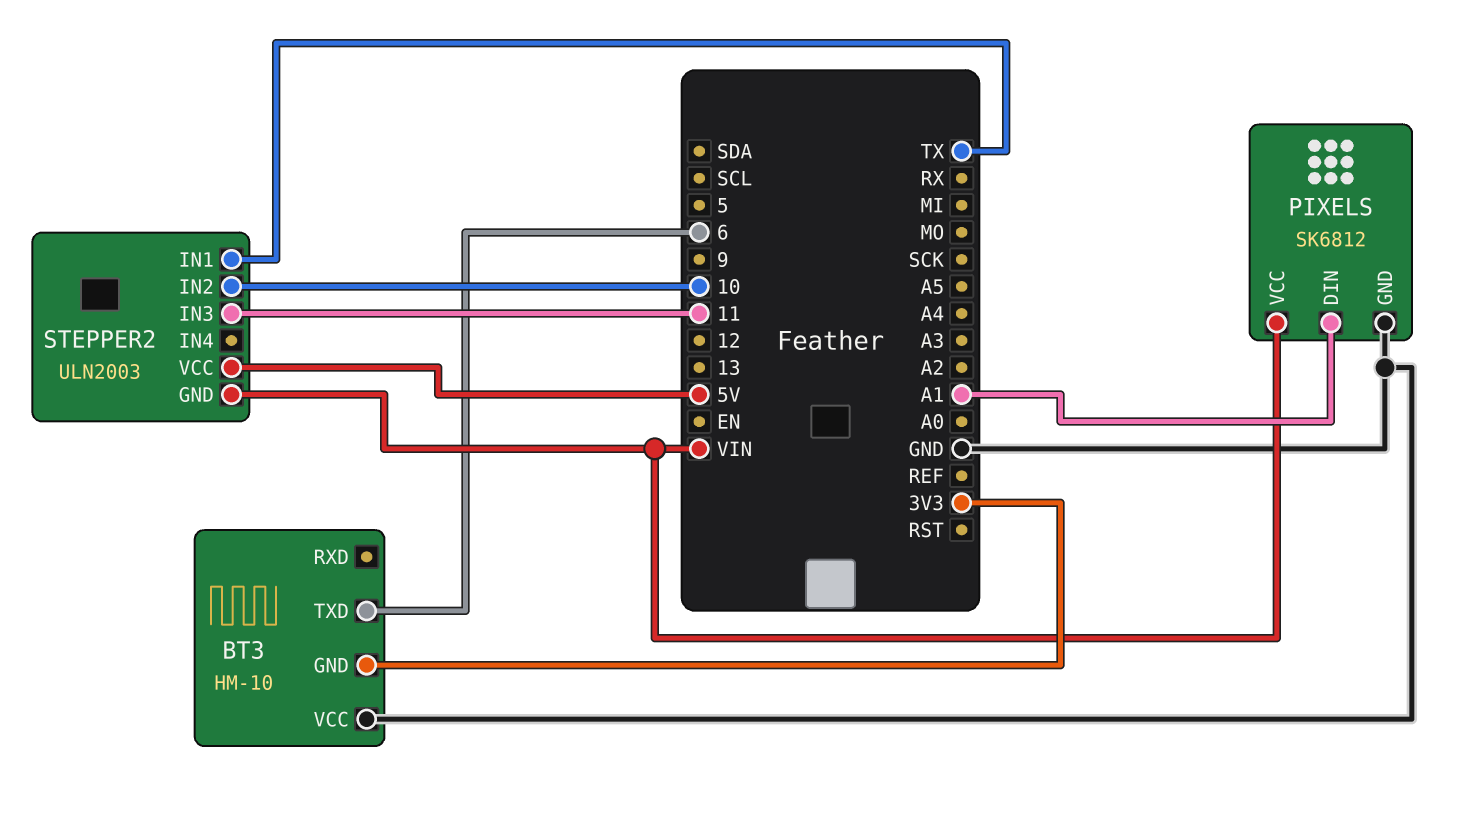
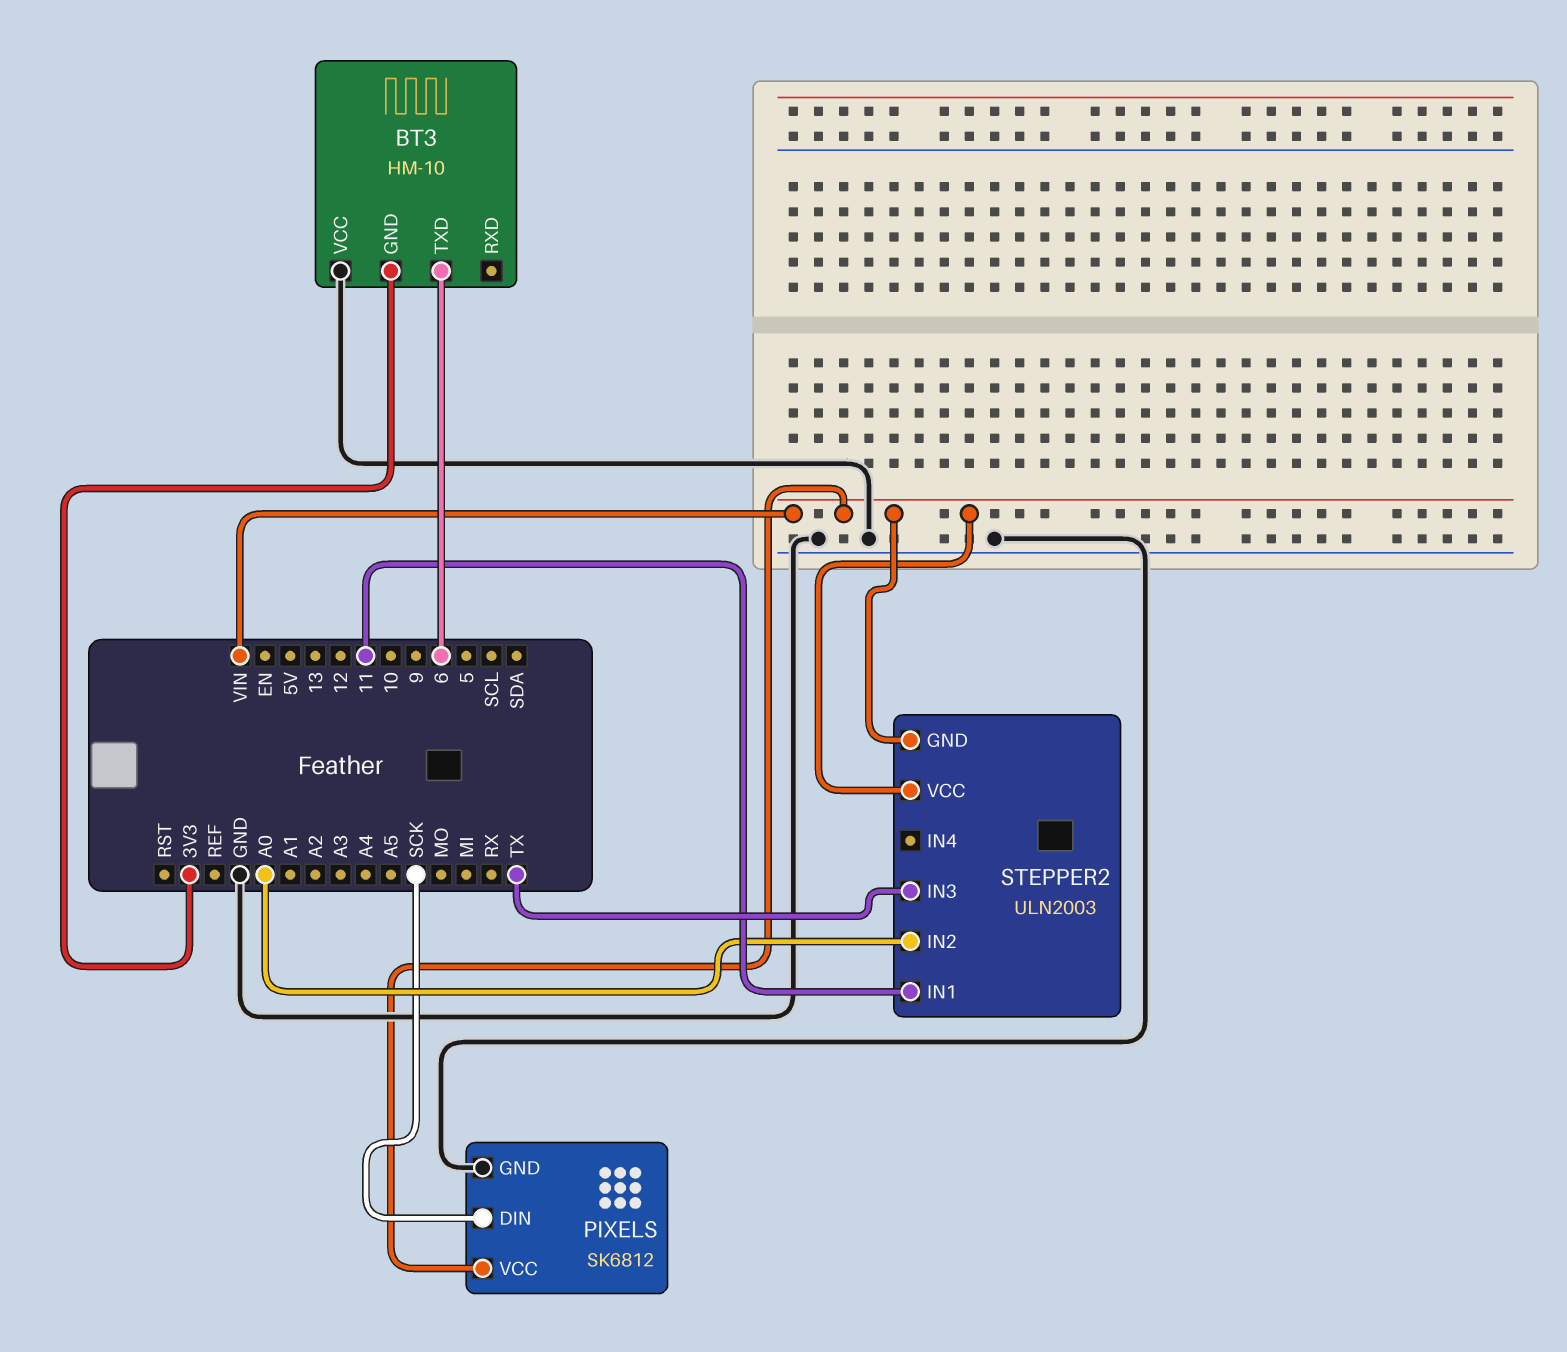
PIXELS pin DIN: A1 -> SCK
STEPPER2 pin IN1: TX -> 11
STEPPER2 pin IN2: 10 -> A0
STEPPER2 pin IN3: 11 -> TX
STEPPER2 pin VCC: 5V -> VIN

